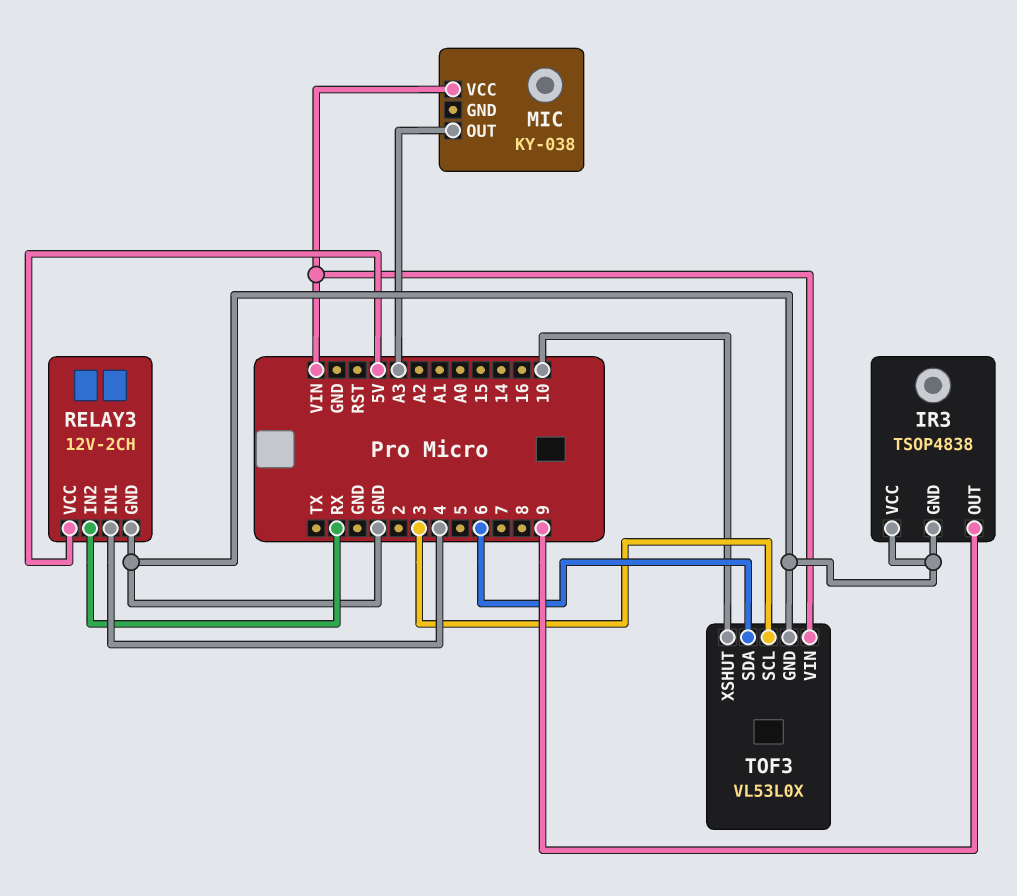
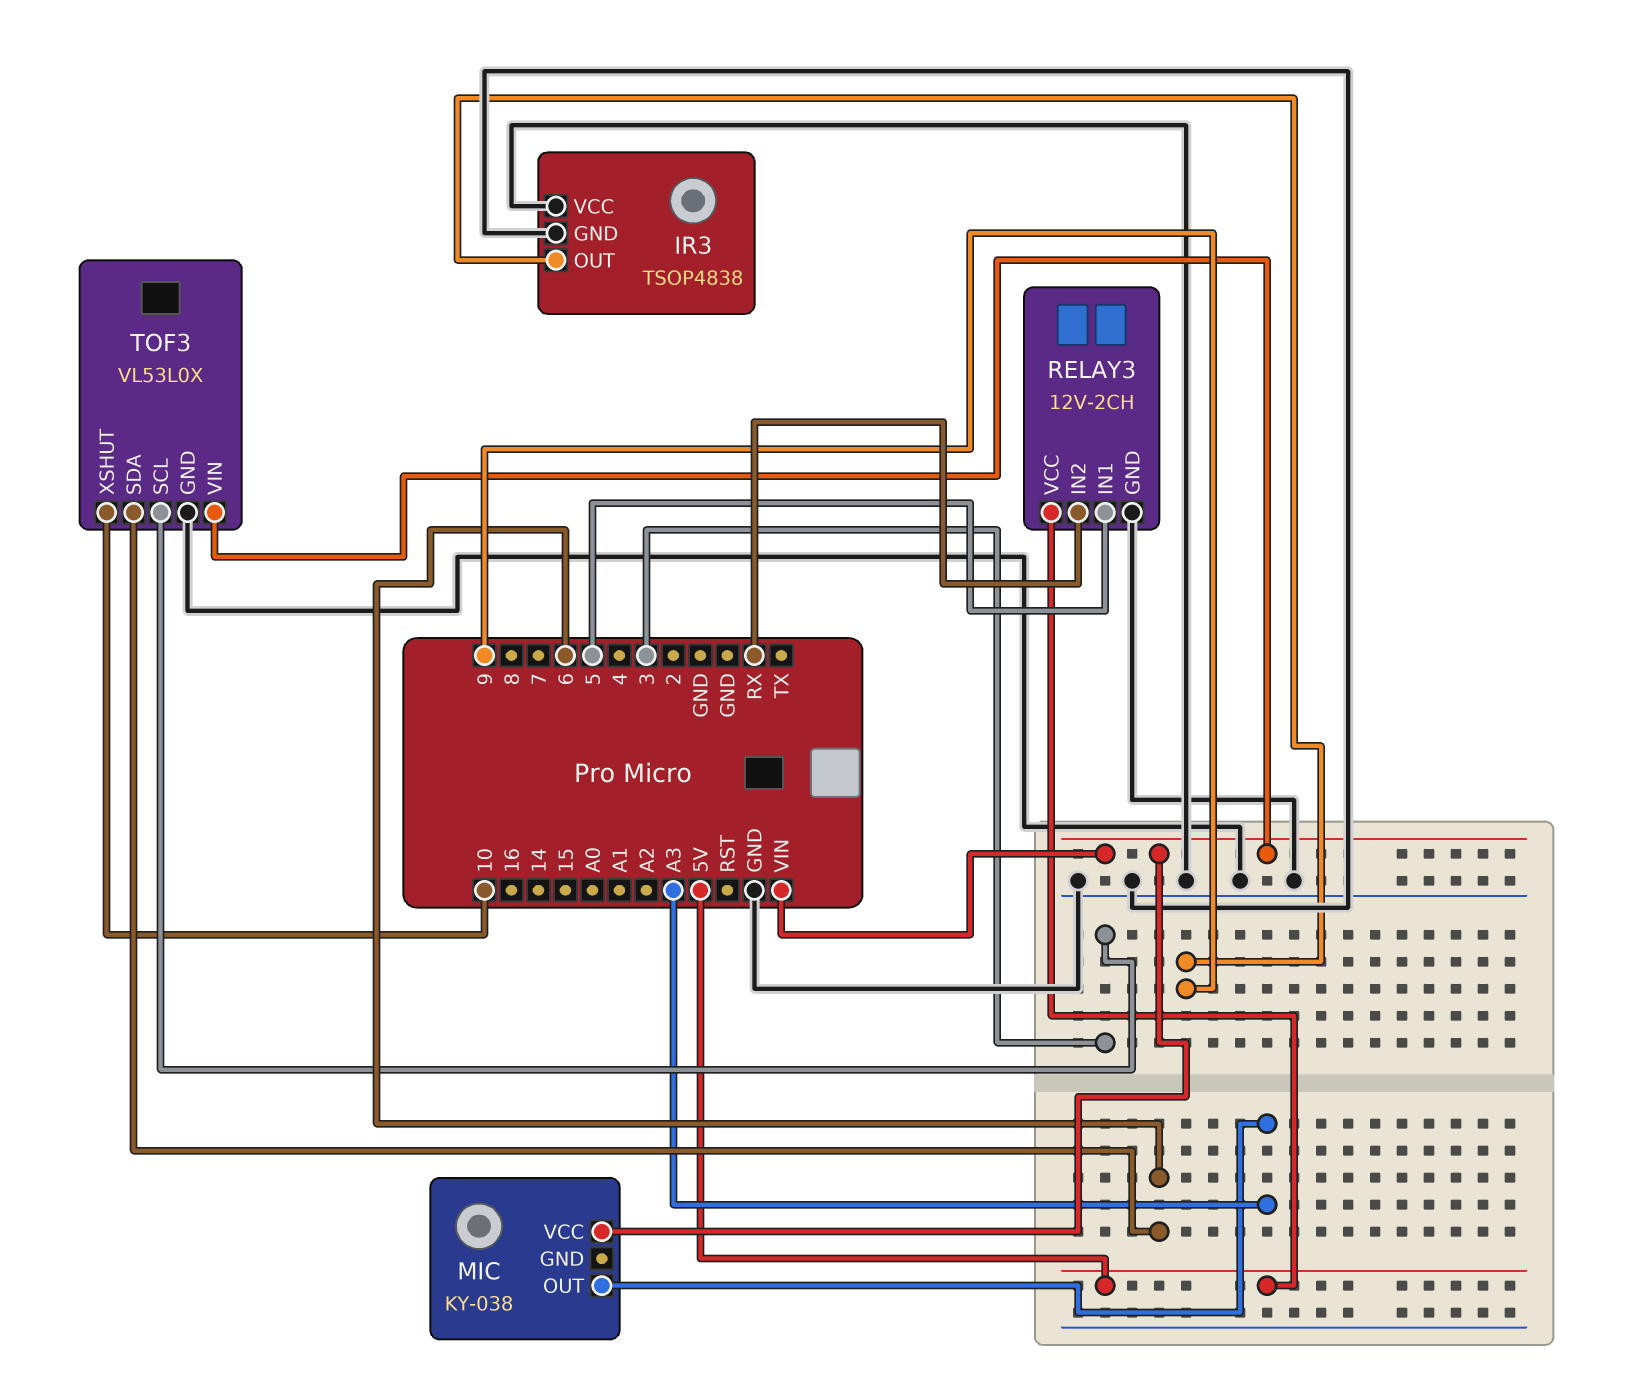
RELAY3 pin IN1: 4 -> 5

